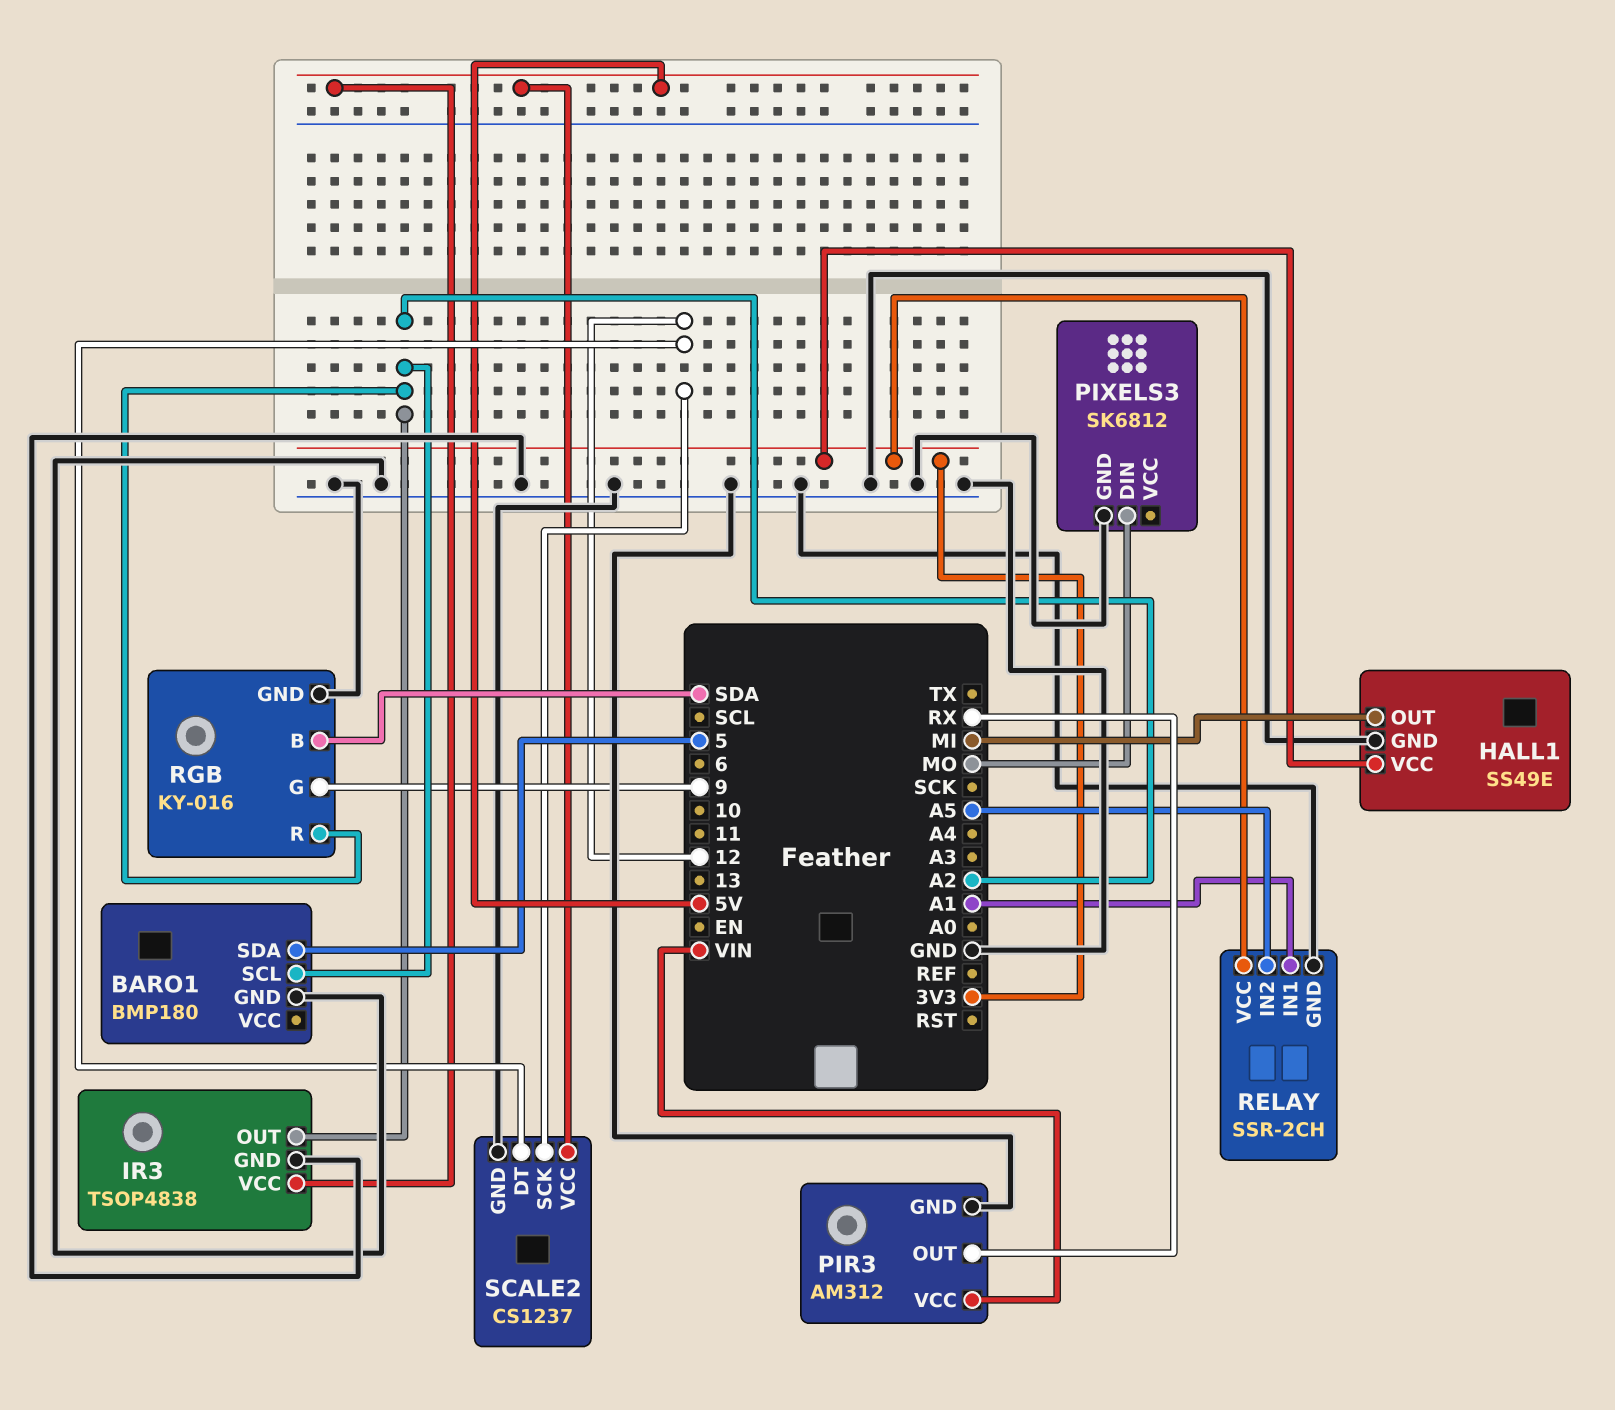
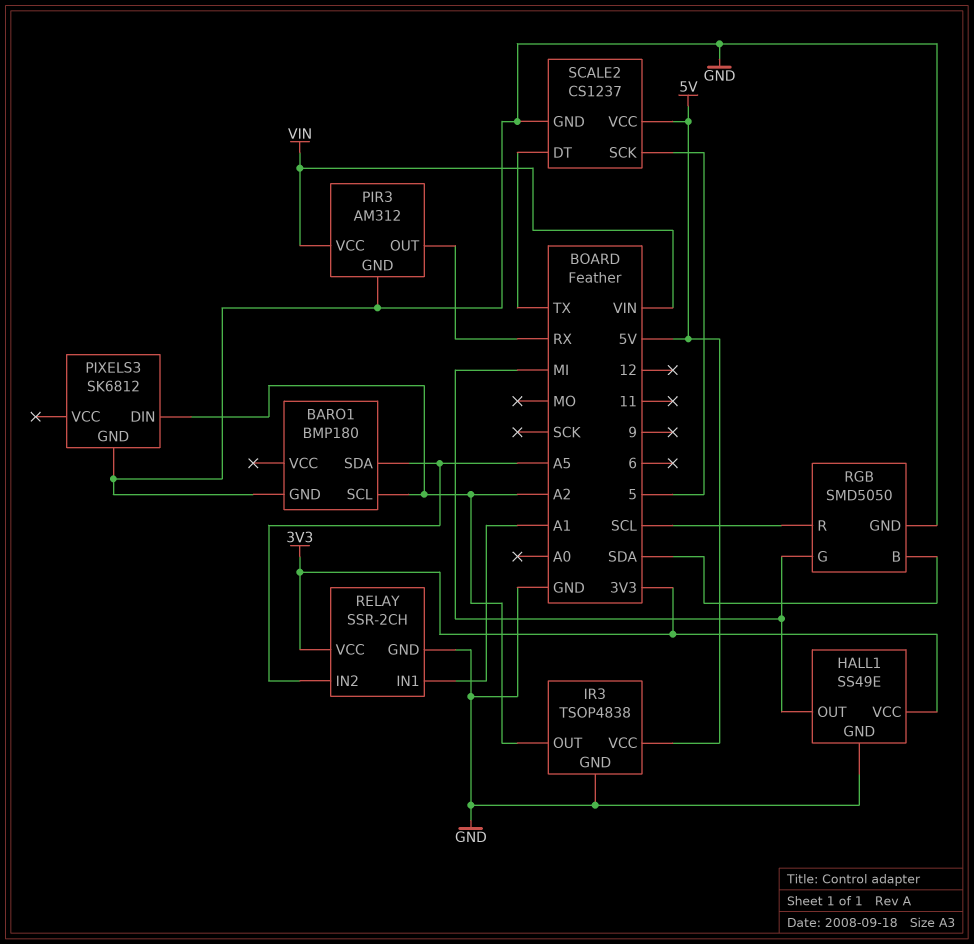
BARO1 pin SDA: 5 -> A5
PIXELS3 pin DIN: MO -> A2
RGB: KY-016 -> SMD5050
RGB pin G: 9 -> MI
RGB pin R: A2 -> SCL
SCALE2 pin DT: 12 -> TX
SCALE2 pin SCK: 12 -> 5

